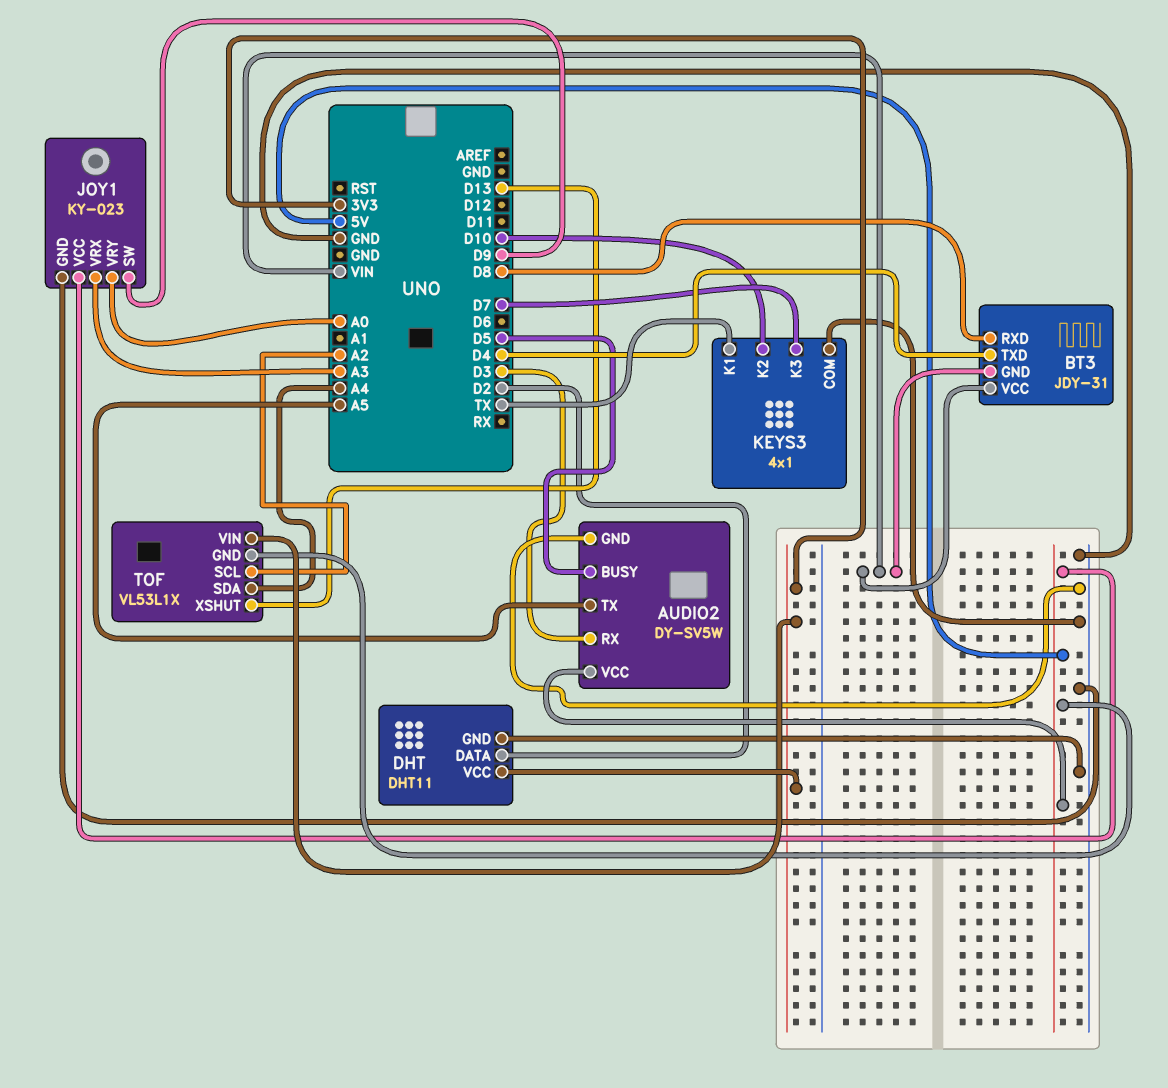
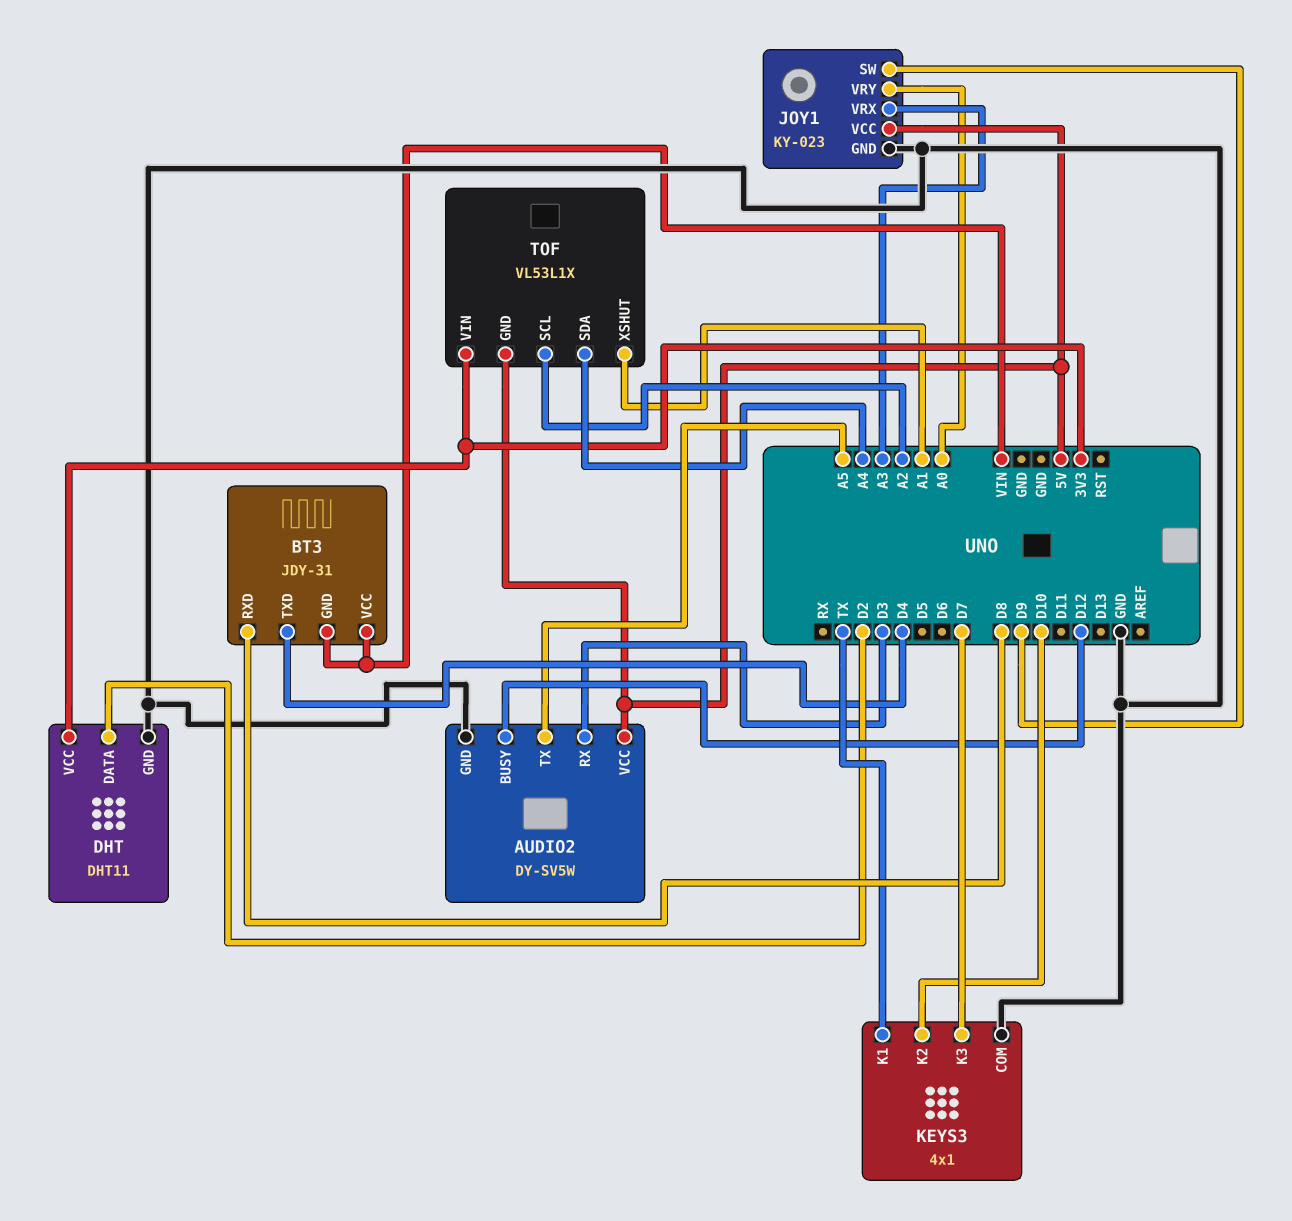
AUDIO2 pin BUSY: D5 -> D12
TOF pin XSHUT: D13 -> A1

